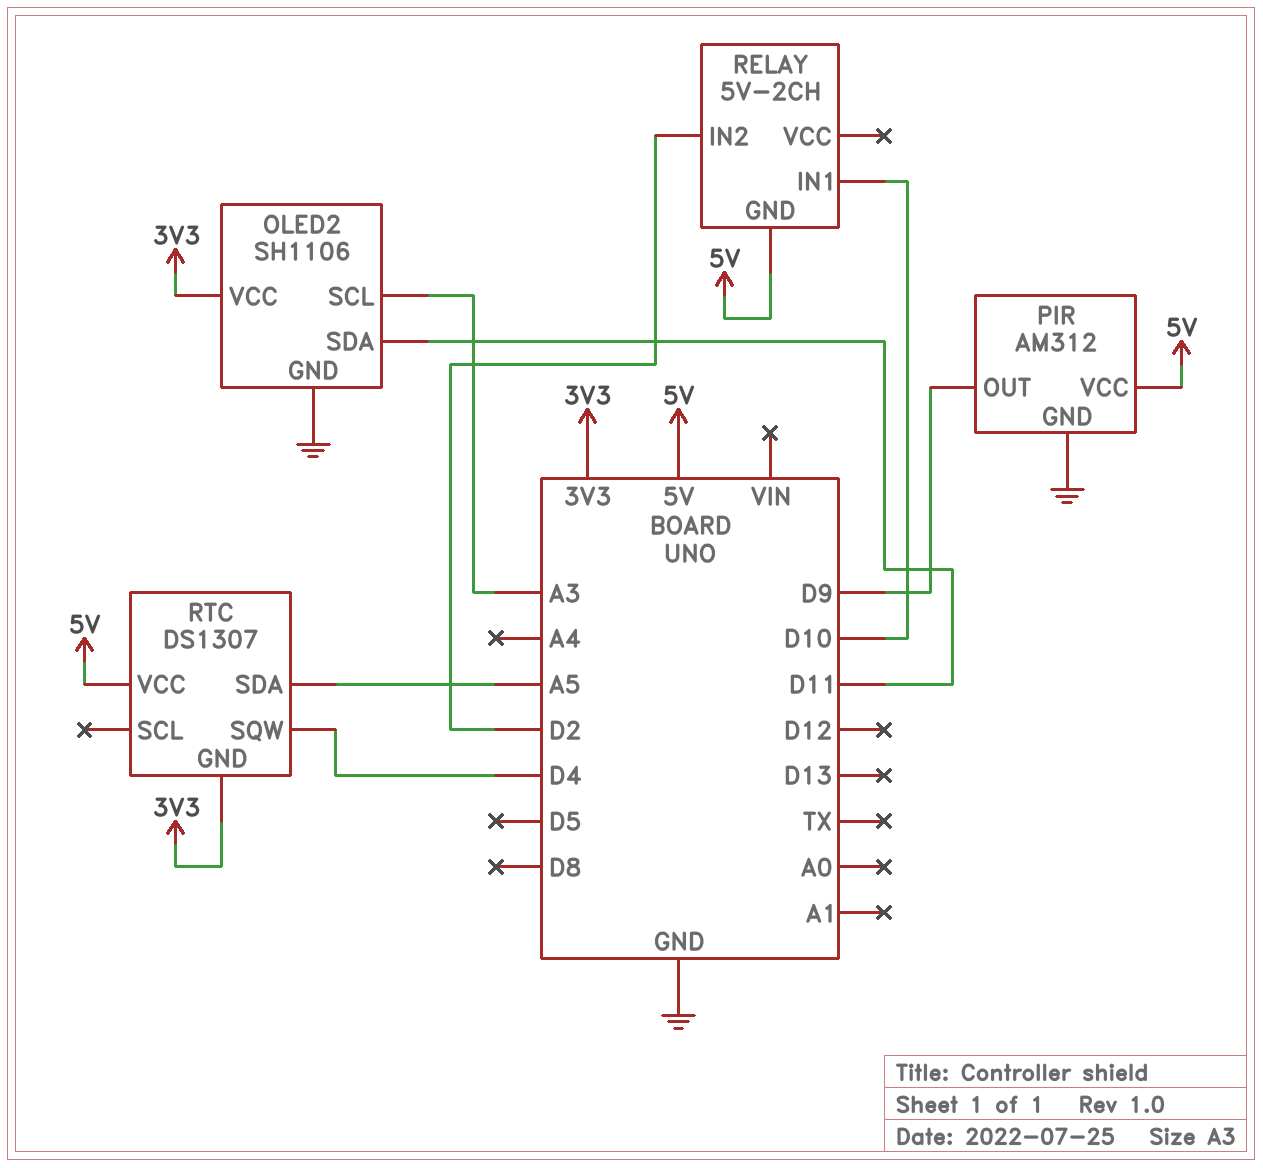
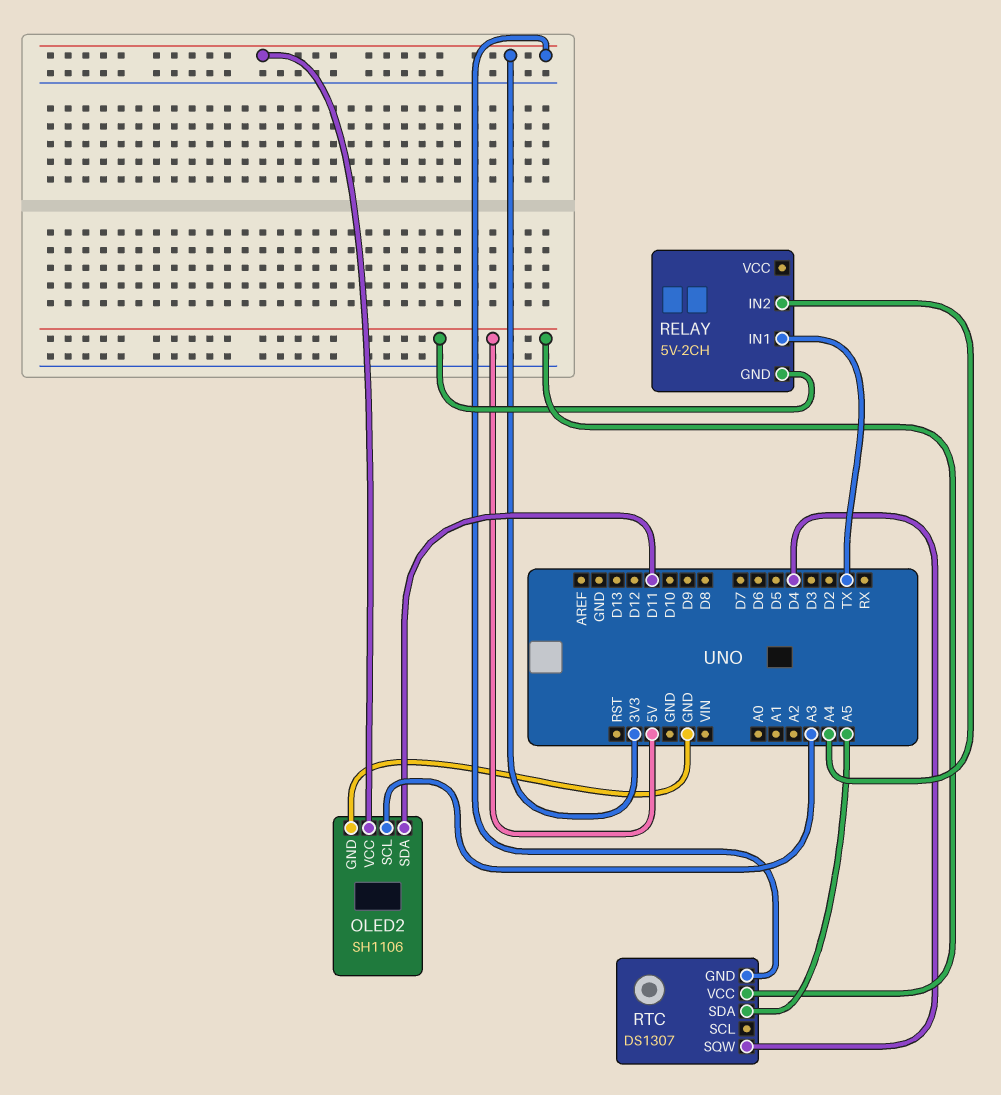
PIR: AM312 -> none
PIR pin GND: GND -> none
PIR pin OUT: D9 -> none
PIR pin VCC: 5V -> none
RELAY pin IN1: D10 -> TX
RELAY pin IN2: D2 -> A4

